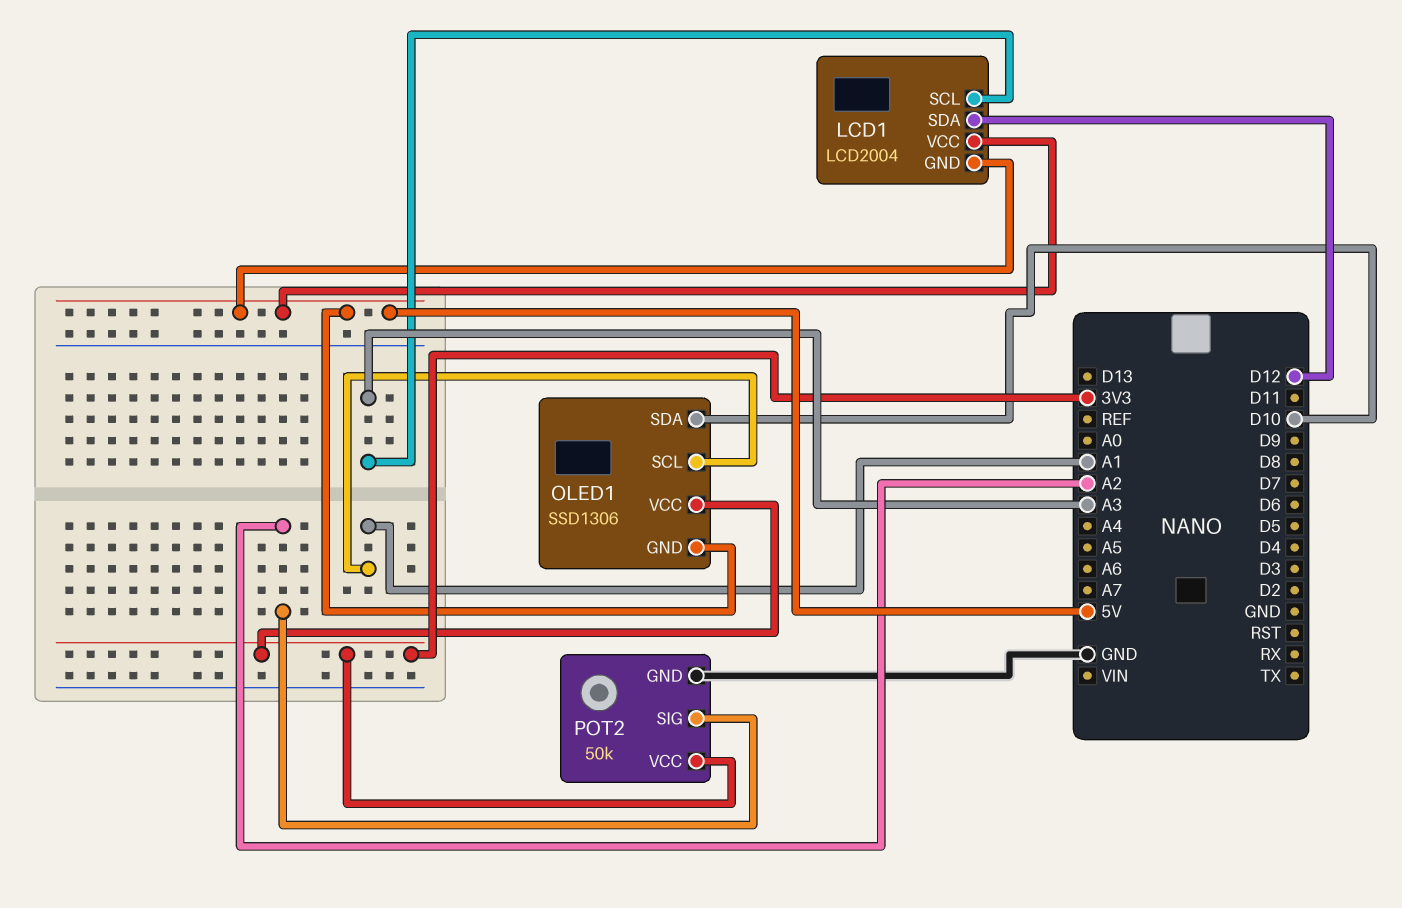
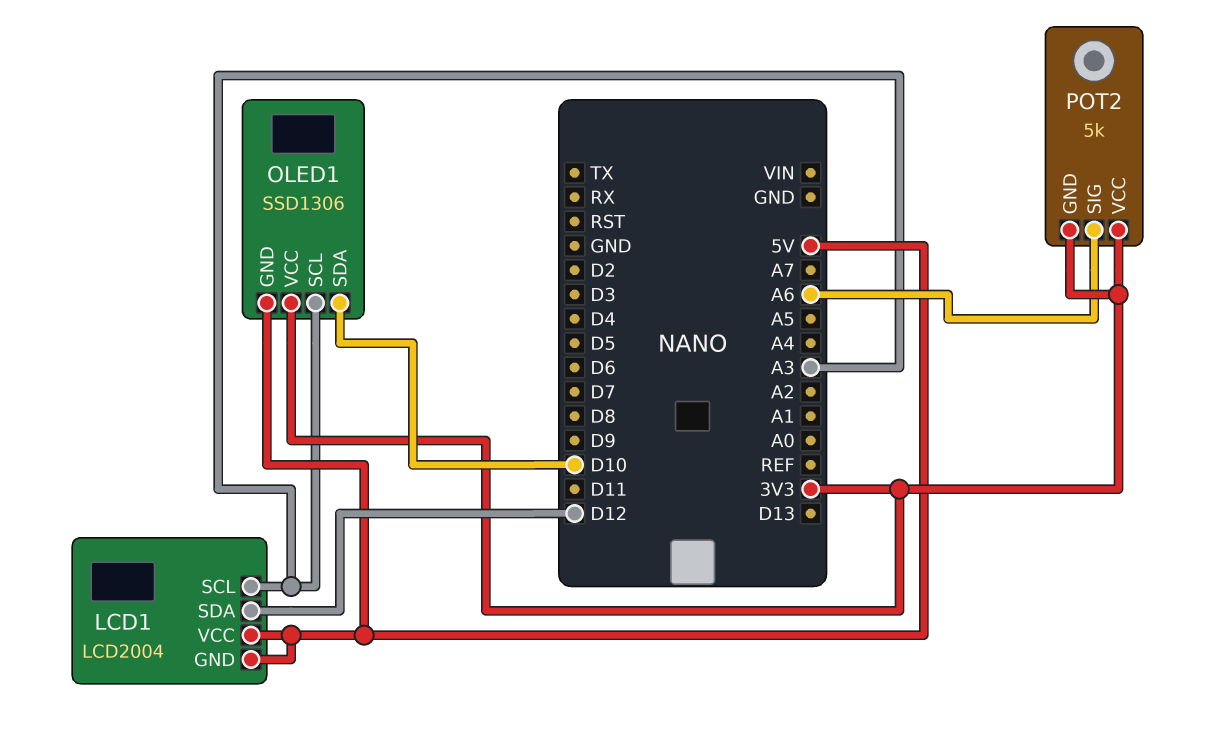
OLED1 pin SCL: A1 -> A3
POT2: 50k -> 5k
POT2 pin GND: GND -> 3V3
POT2 pin SIG: A2 -> A6

